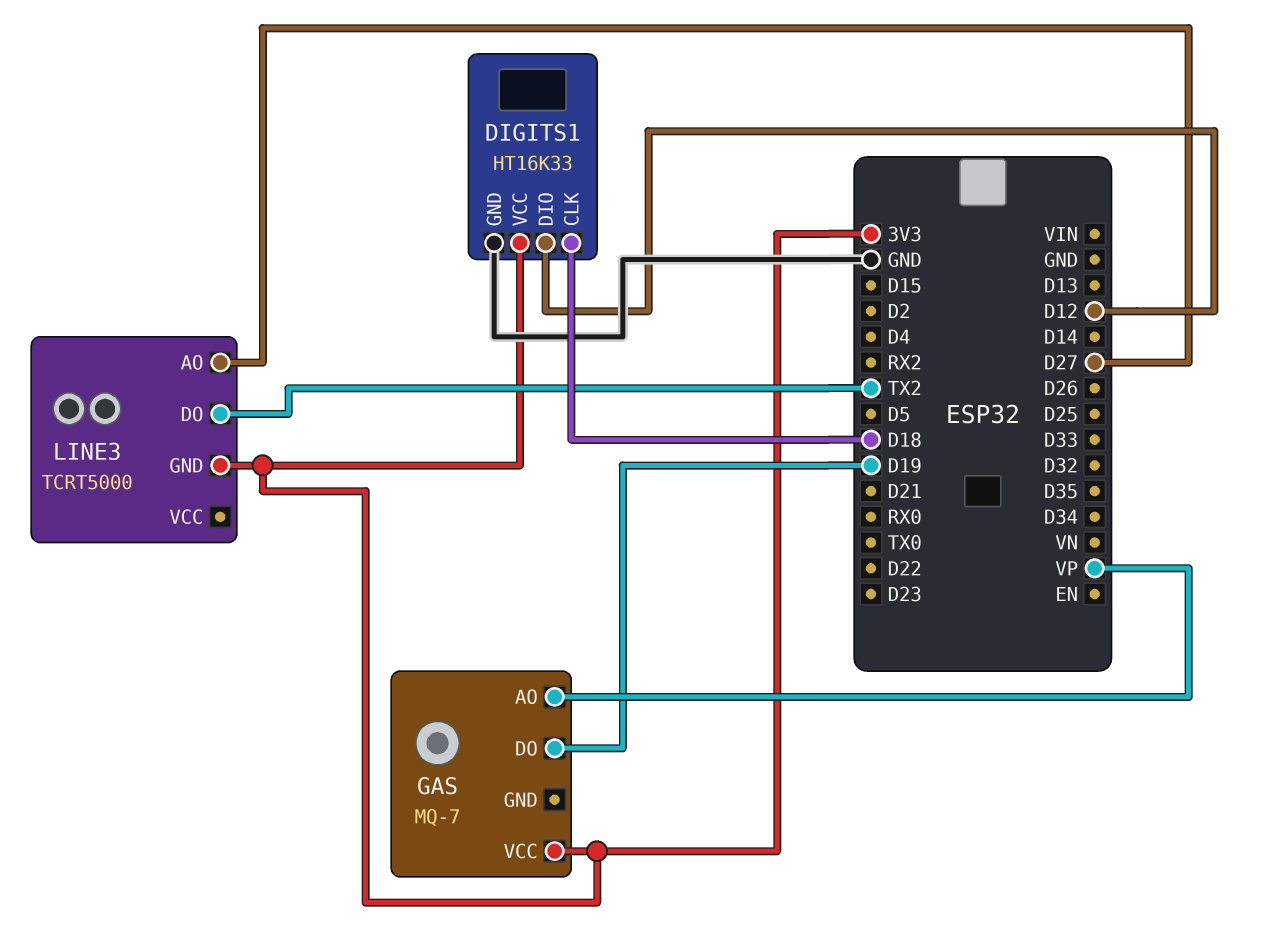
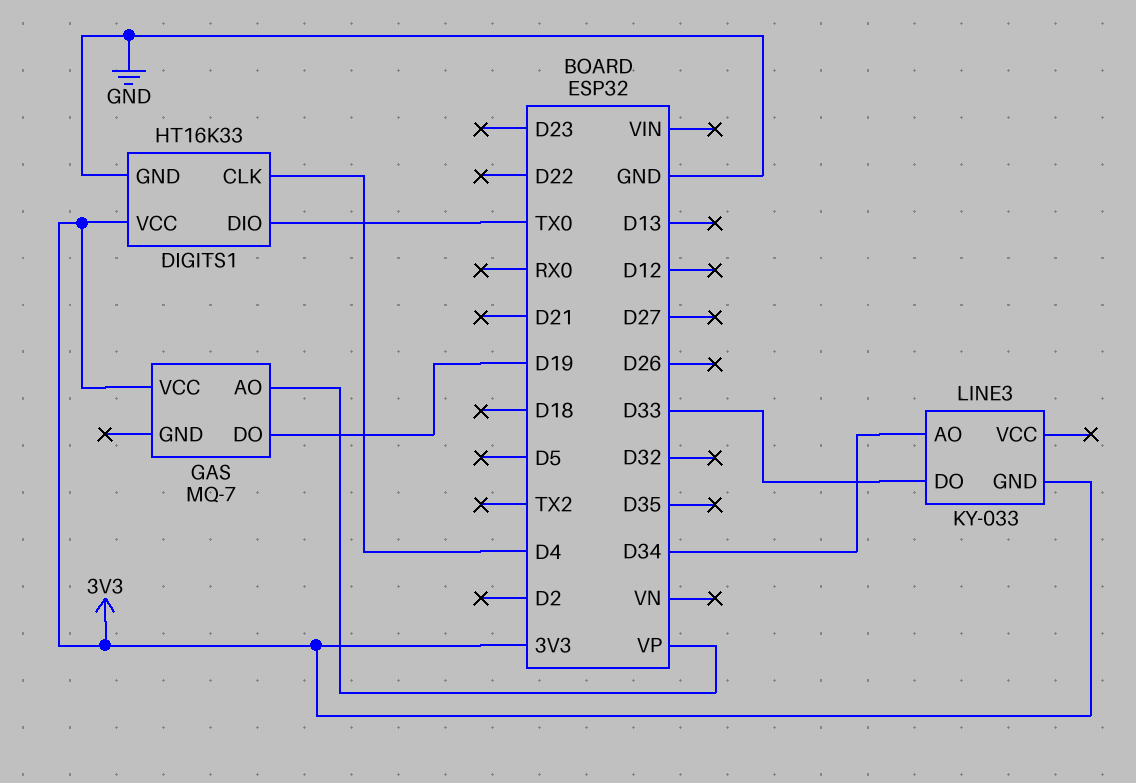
DIGITS1 pin CLK: D18 -> D4
DIGITS1 pin DIO: D12 -> TX0
LINE3: TCRT5000 -> KY-033
LINE3 pin AO: D27 -> D34
LINE3 pin DO: TX2 -> D33

